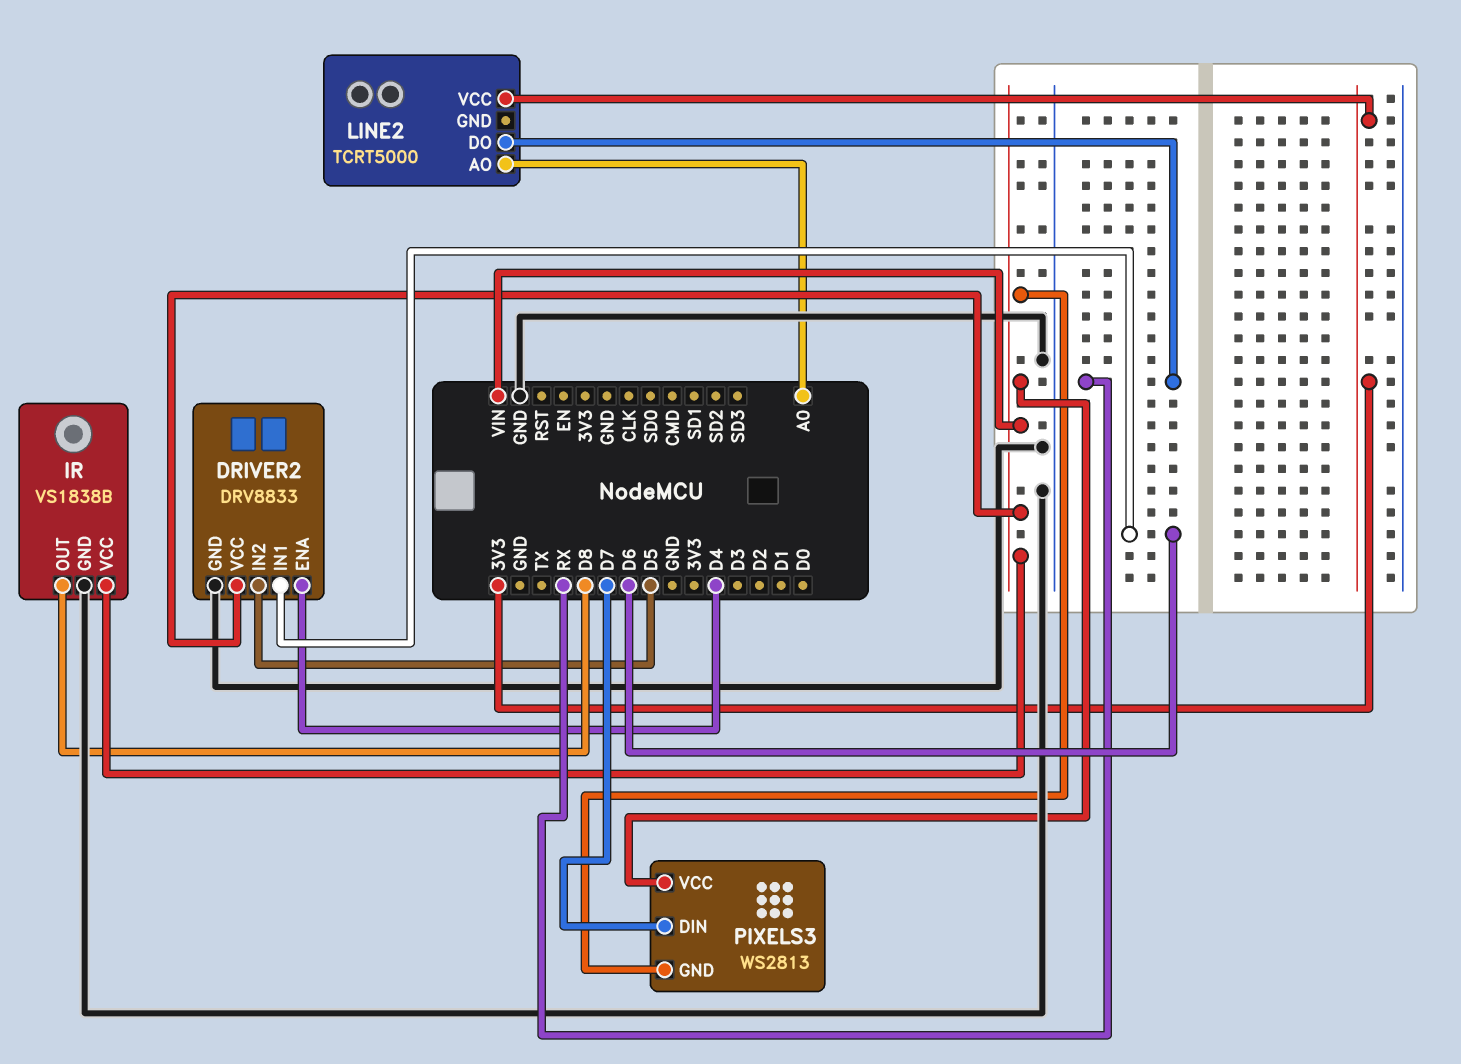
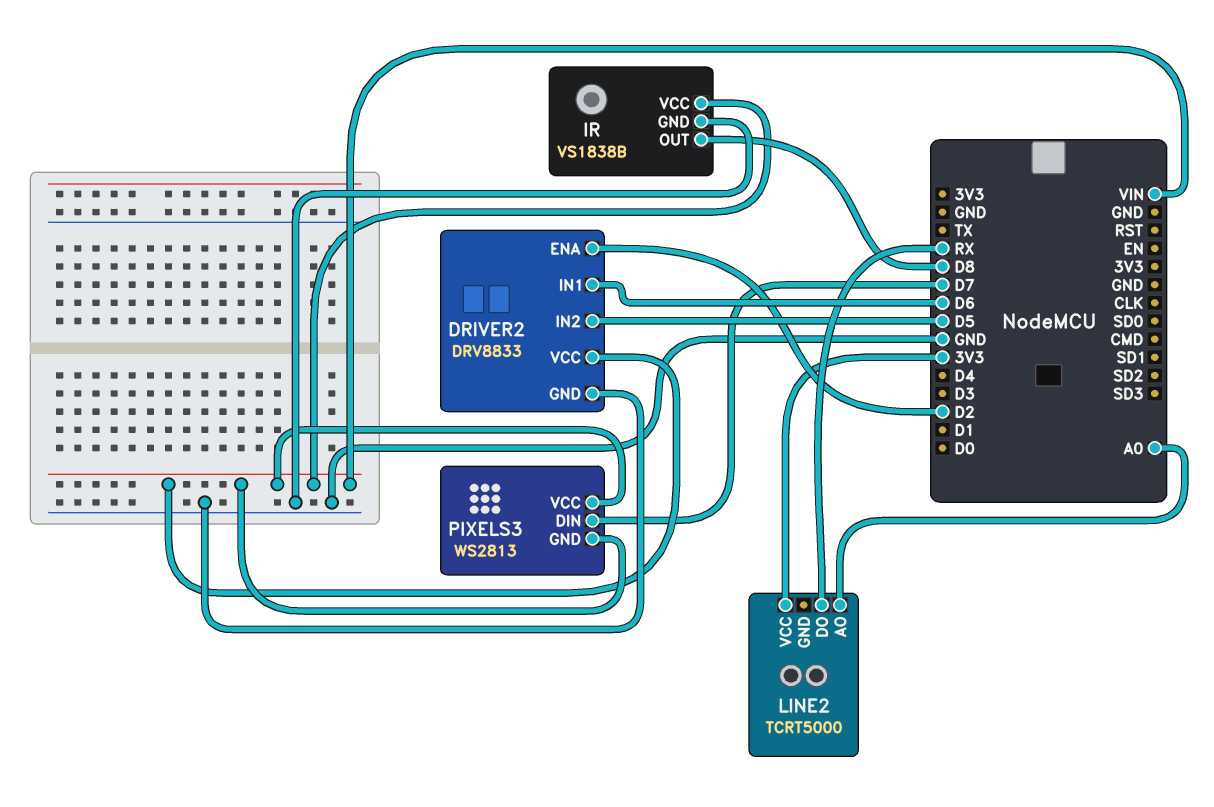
DRIVER2 pin ENA: D4 -> D2

